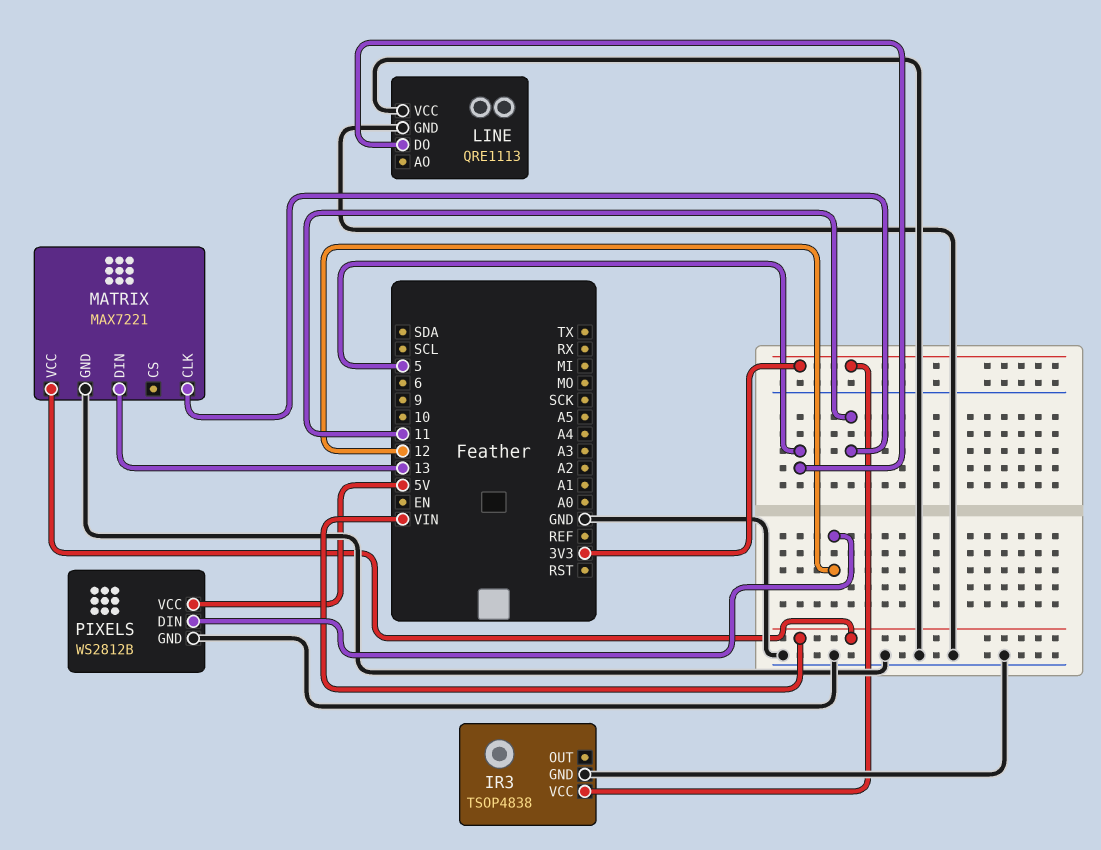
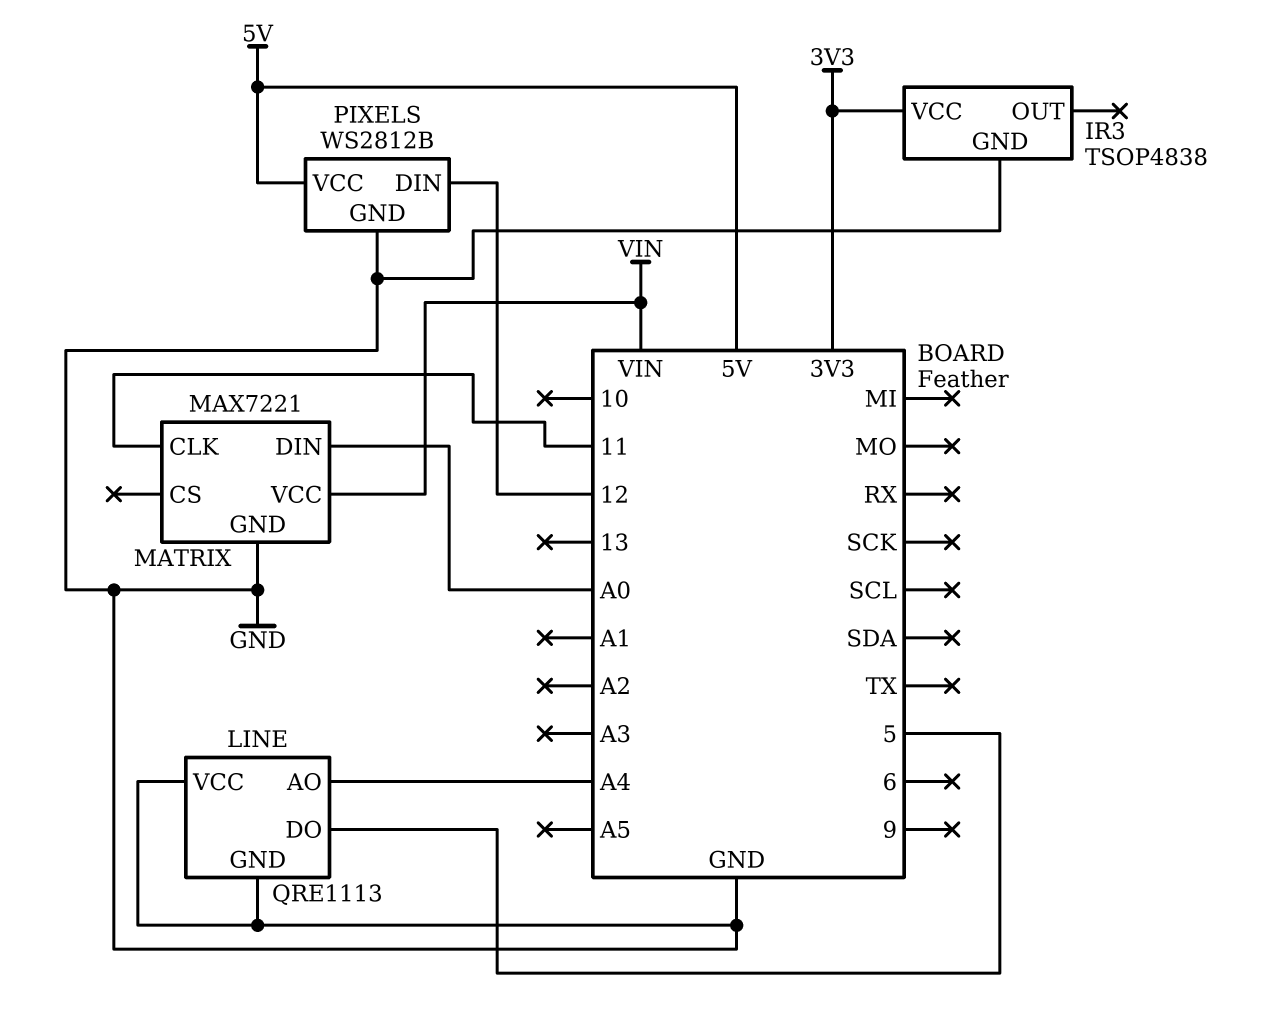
LINE pin AO: none -> A4
MATRIX pin DIN: 13 -> A0

